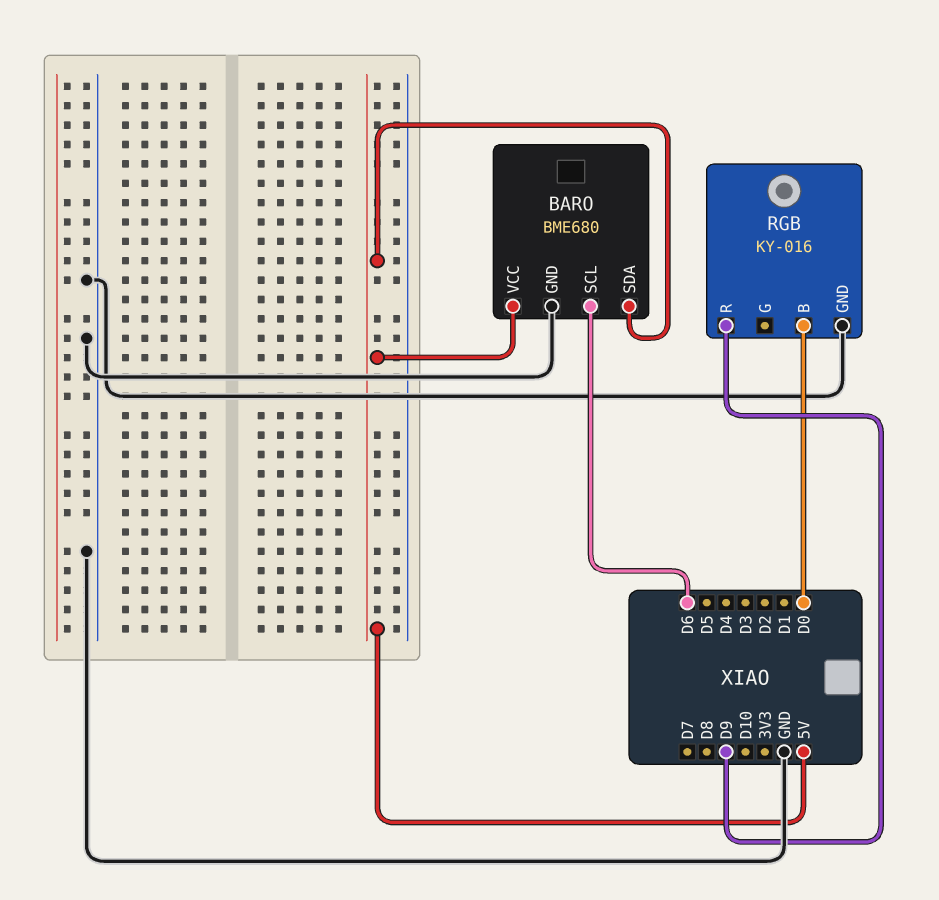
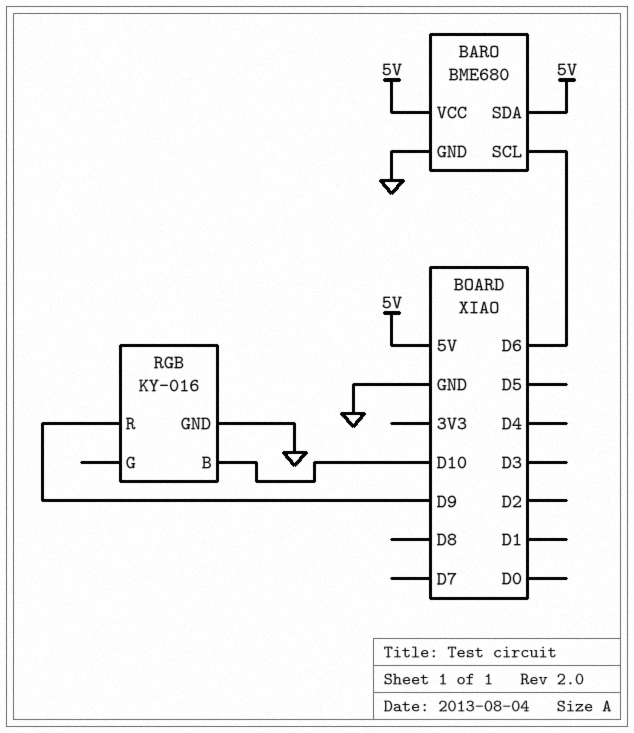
RGB pin B: D0 -> D10

